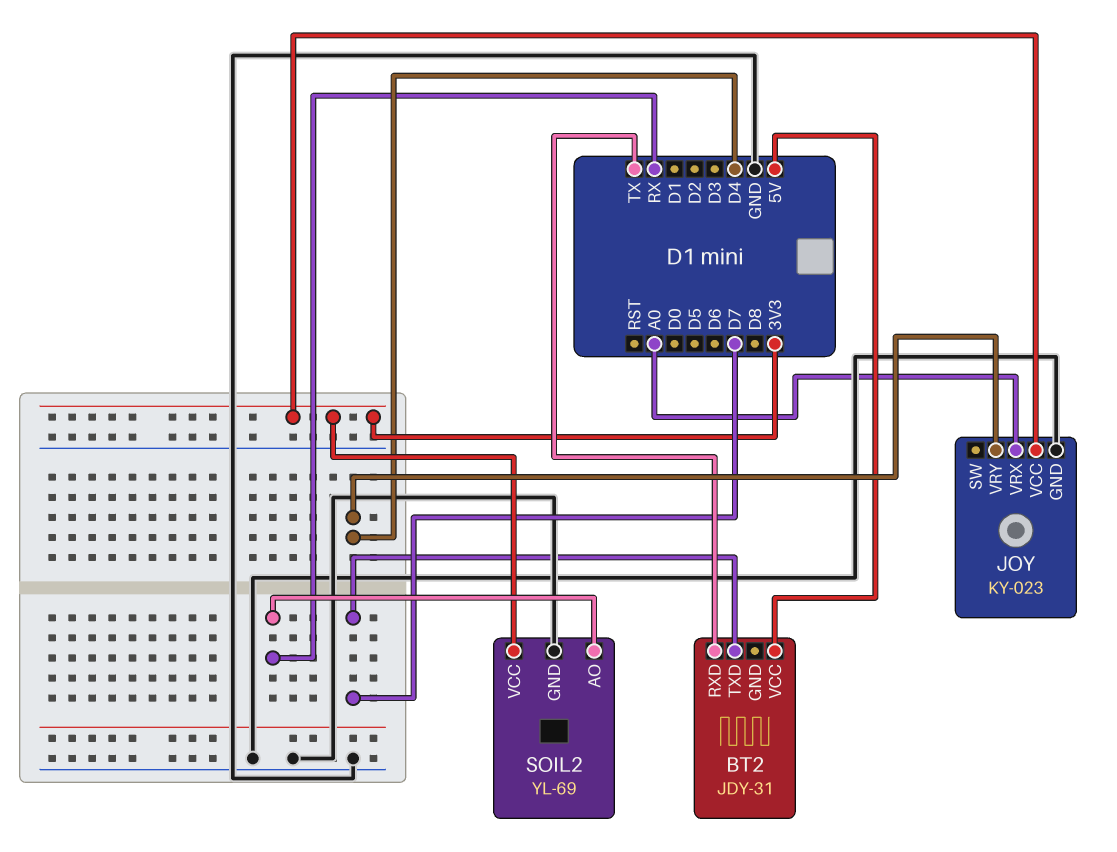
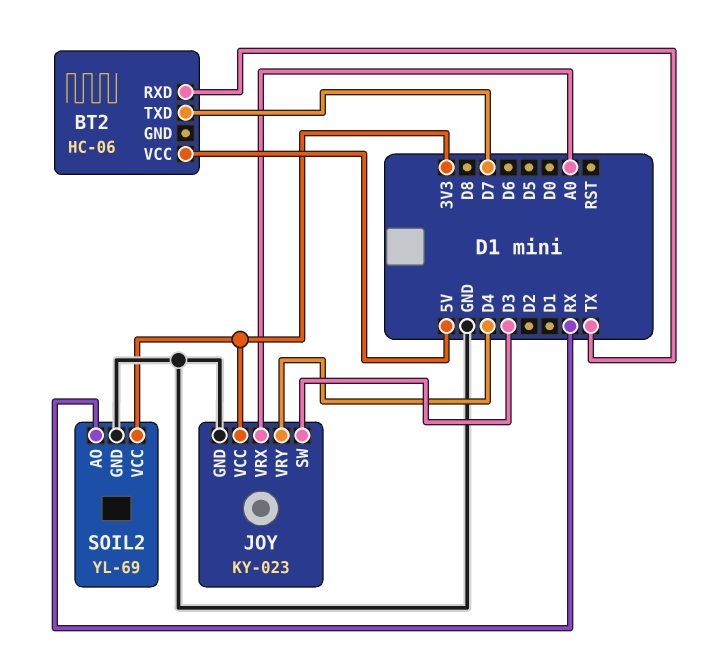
BT2: JDY-31 -> HC-06
JOY pin SW: none -> D3

